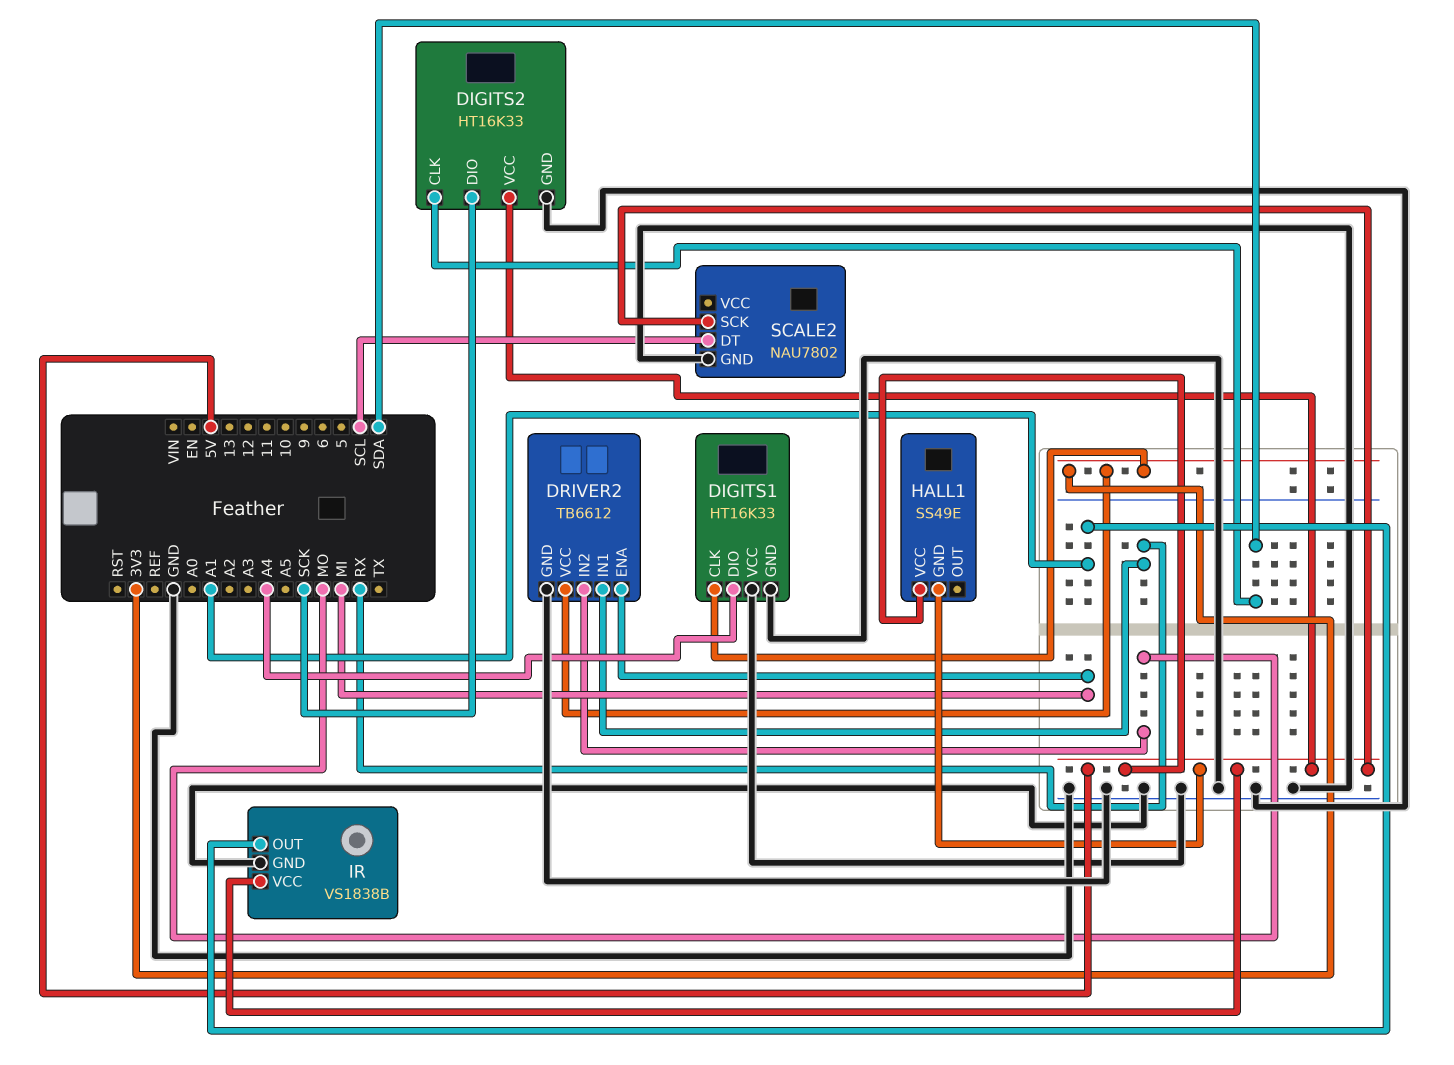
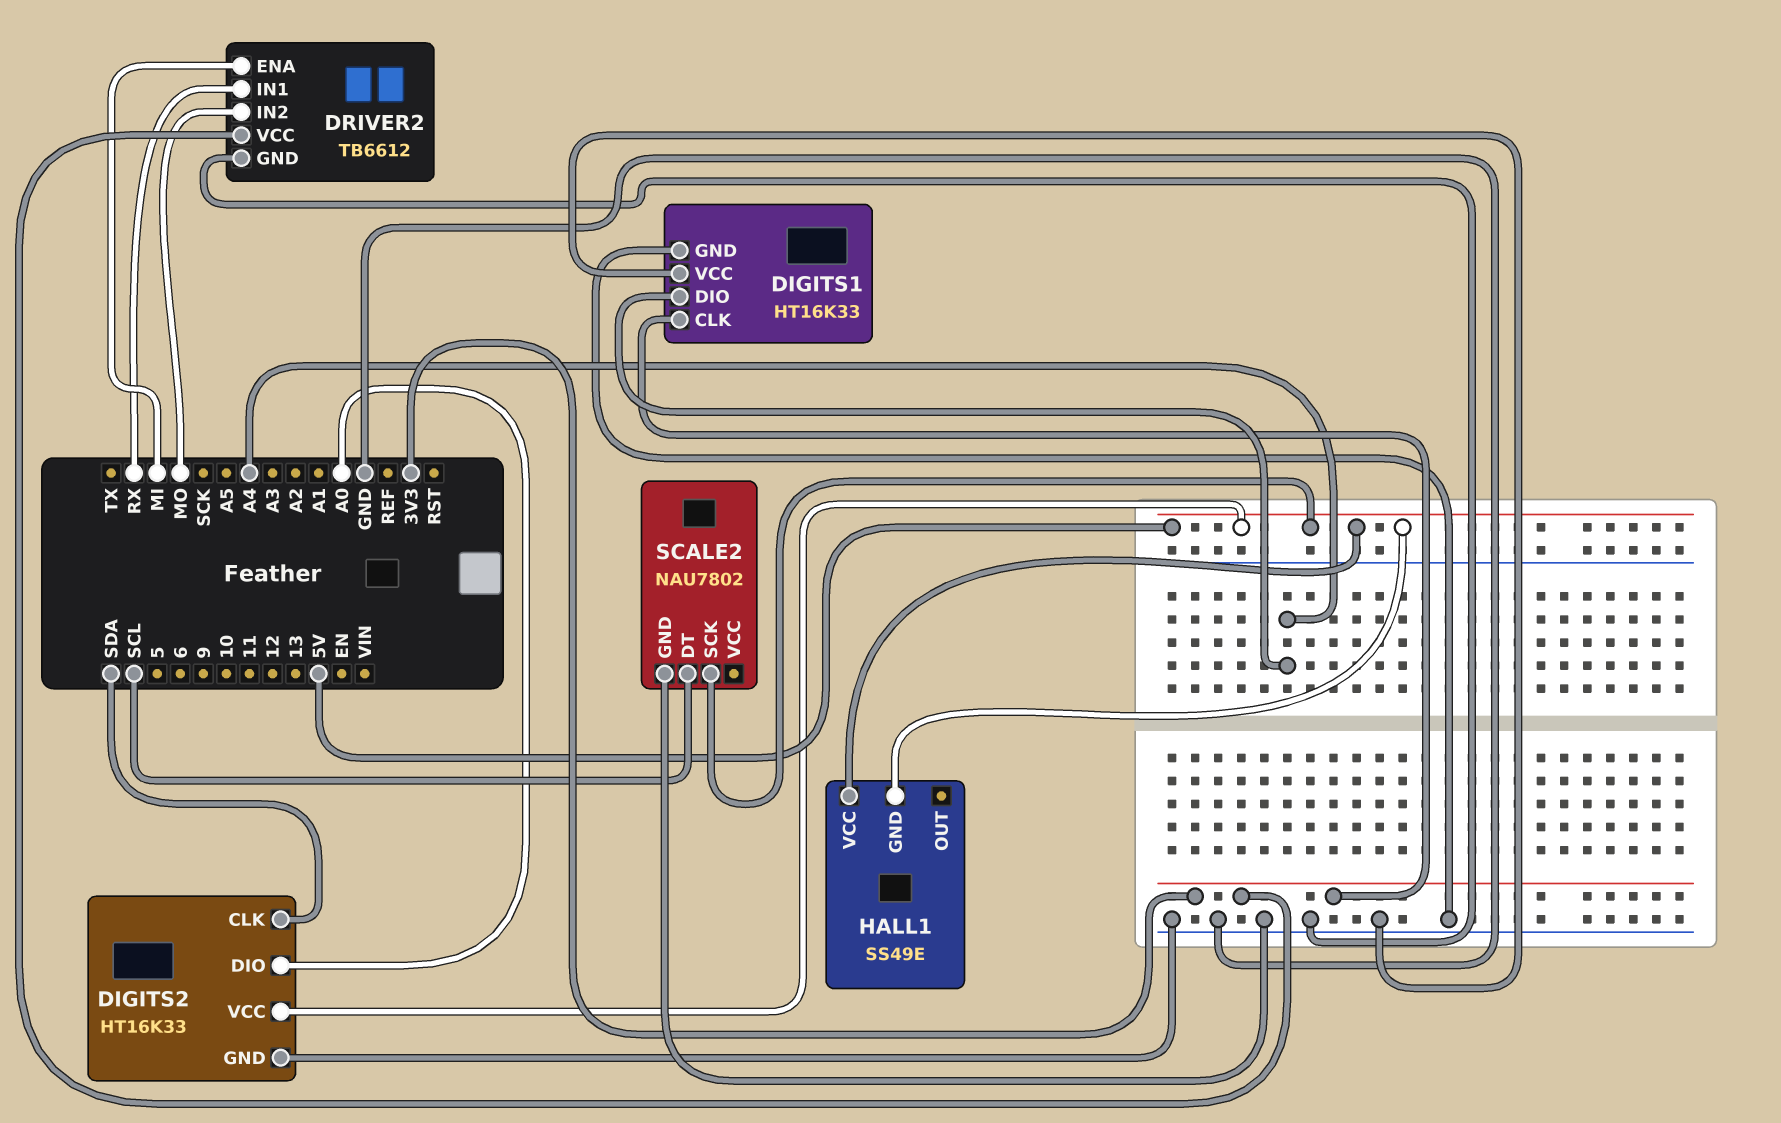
DIGITS2 pin DIO: SCK -> A0
IR: VS1838B -> none
IR pin GND: GND -> none
IR pin OUT: A1 -> none
IR pin VCC: 5V -> none

